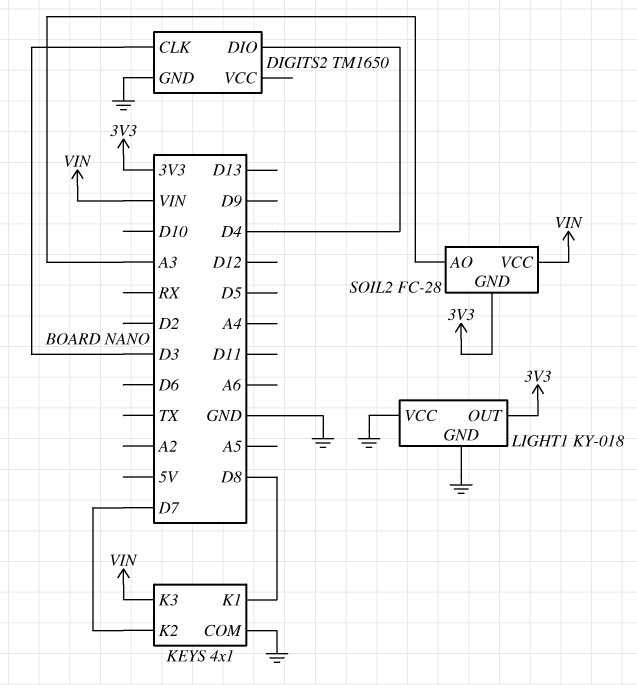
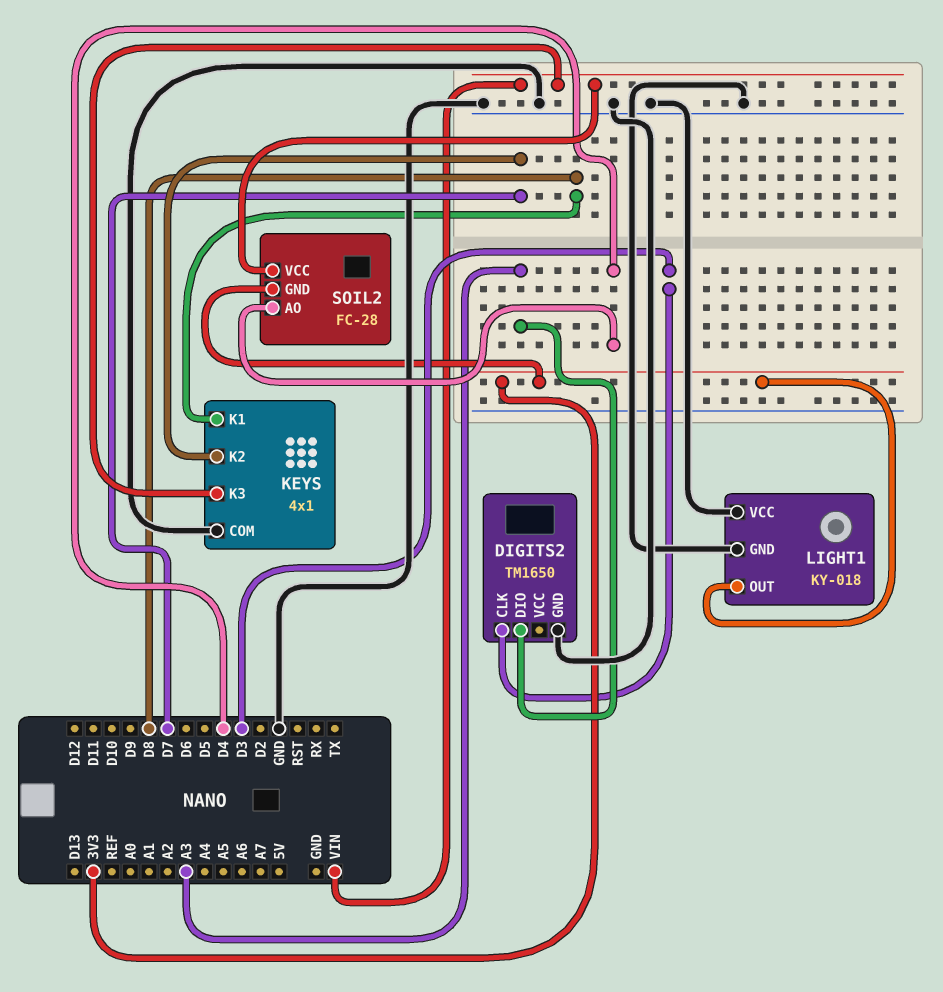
DIGITS2 pin DIO: D4 -> A3
SOIL2 pin AO: A3 -> D4

